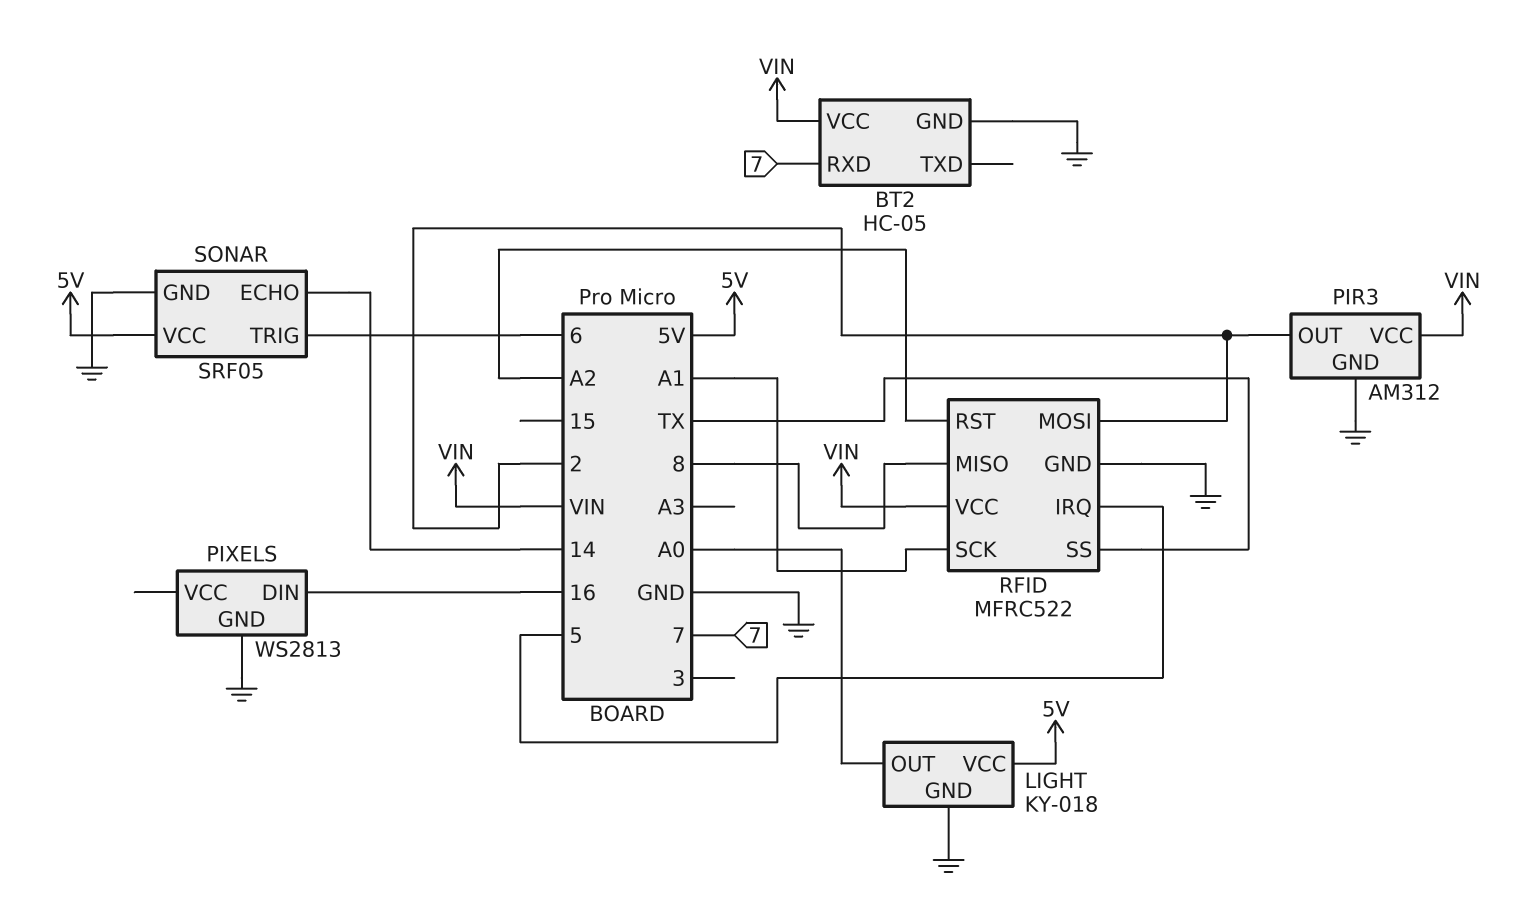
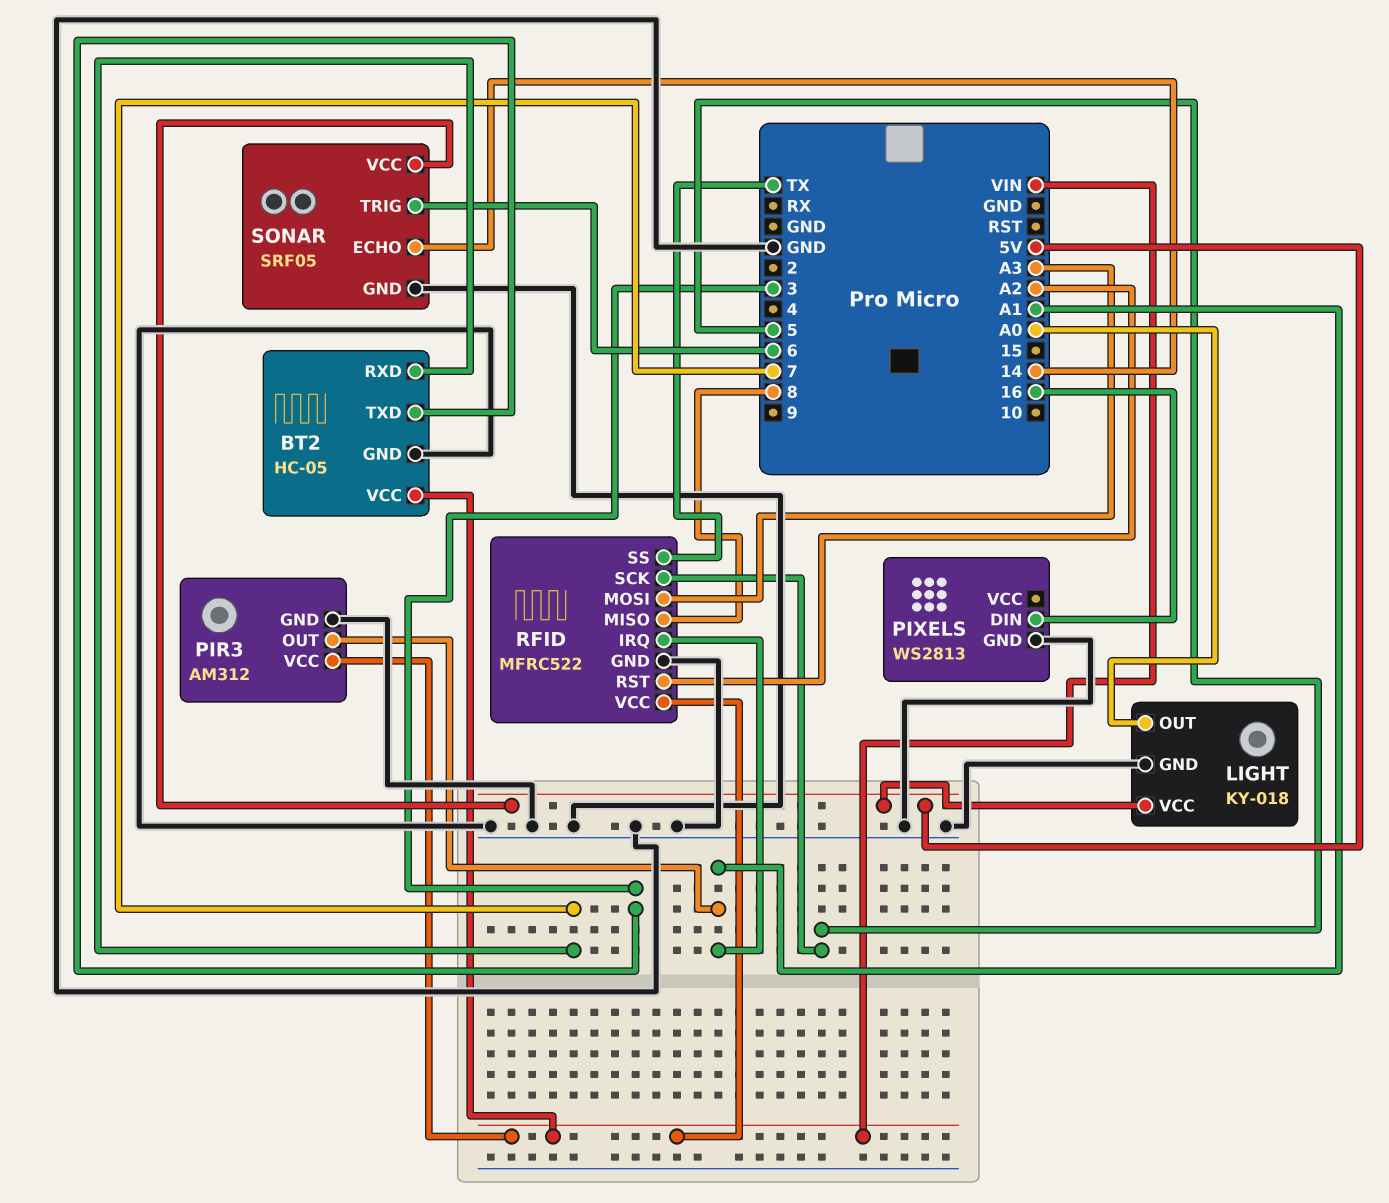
BT2 pin TXD: none -> 3
PIR3 pin OUT: 2 -> A1
RFID pin IRQ: 5 -> A1
RFID pin MOSI: 2 -> A3
RFID pin SCK: A1 -> 5

